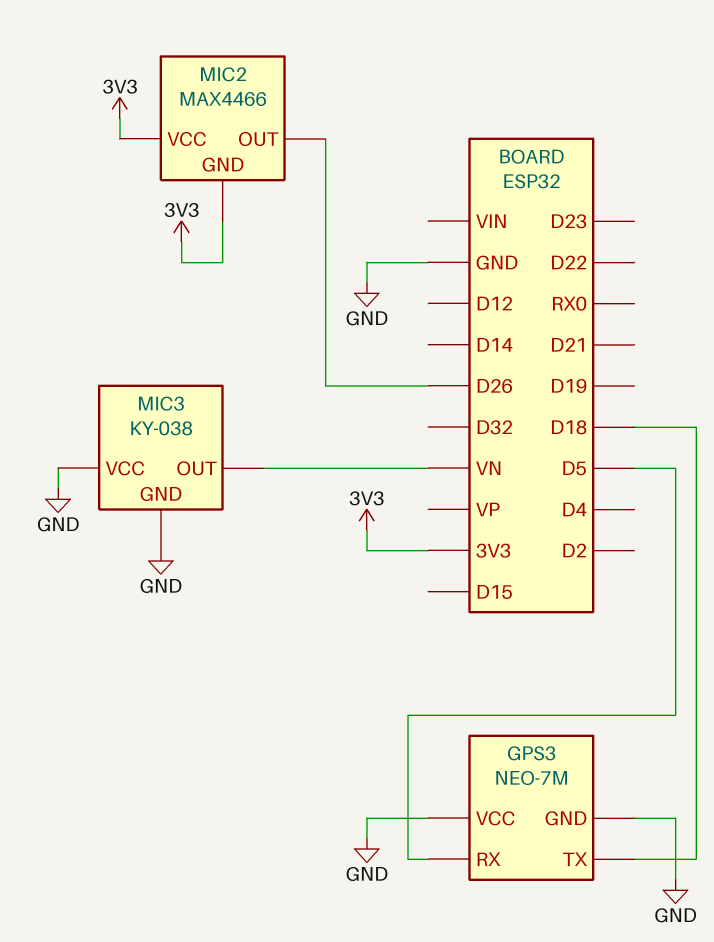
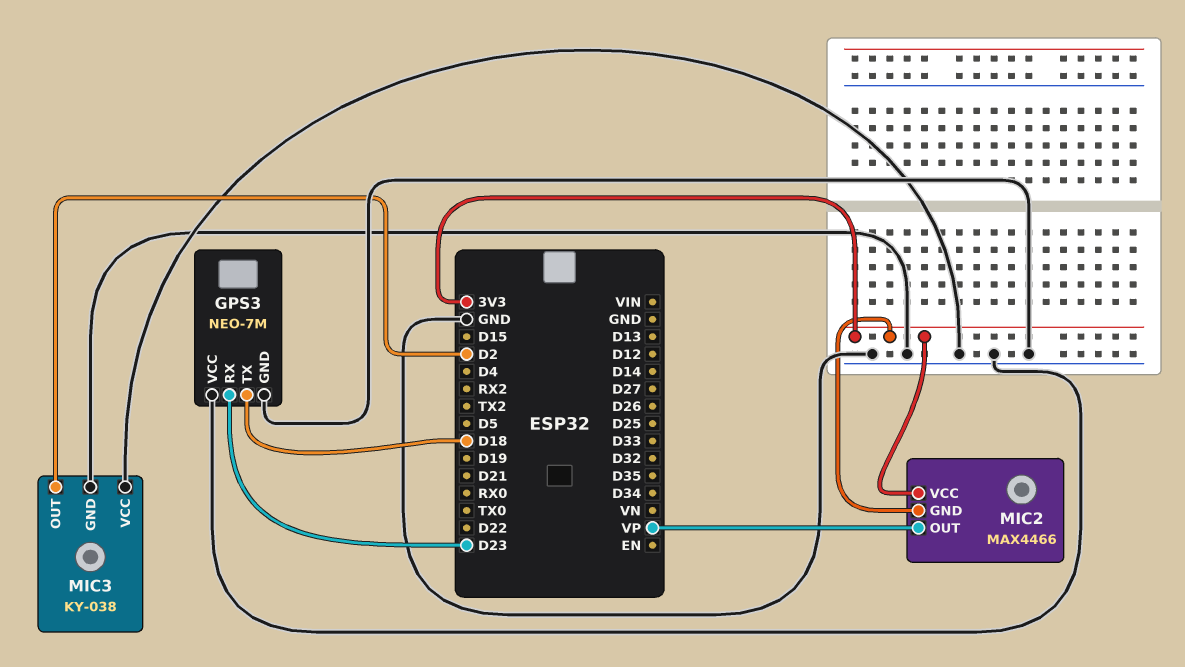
GPS3 pin RX: D5 -> D23
MIC2 pin OUT: D26 -> VP
MIC3 pin OUT: VN -> D2

